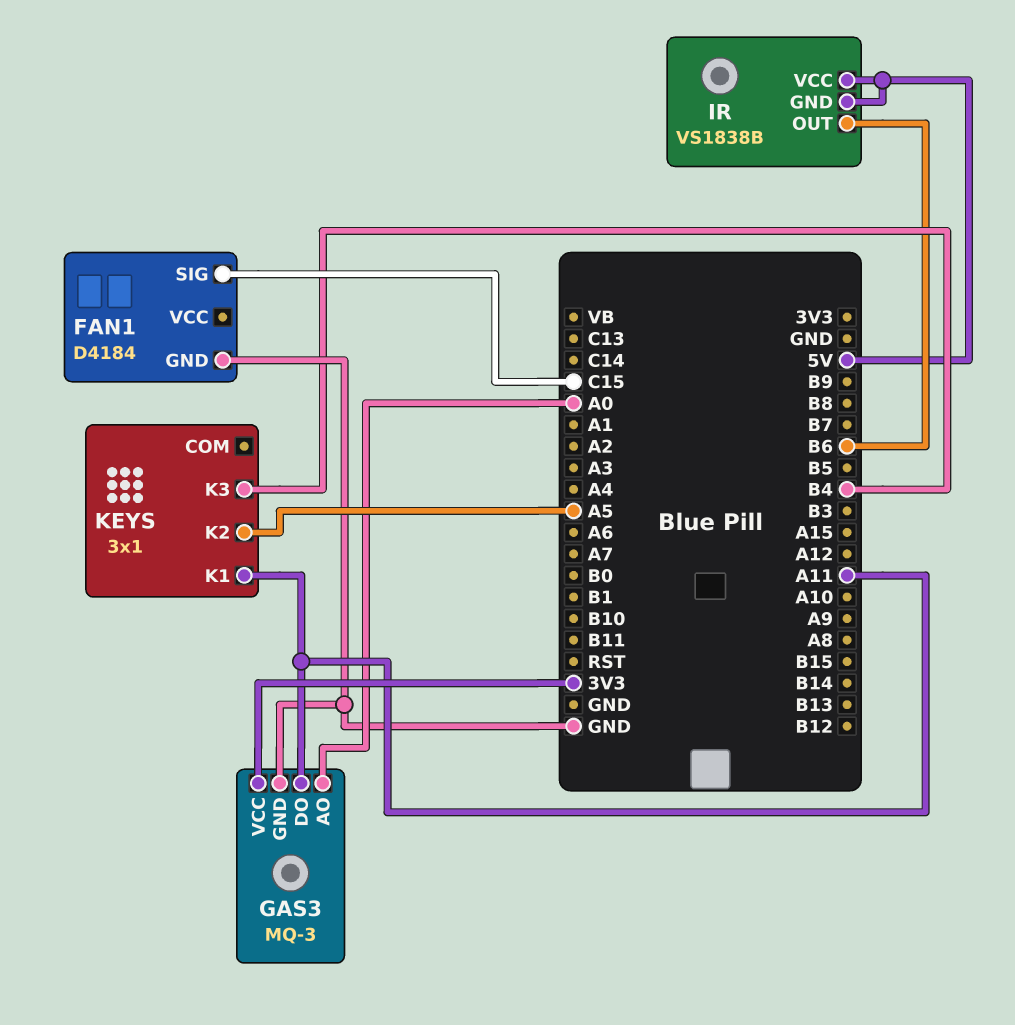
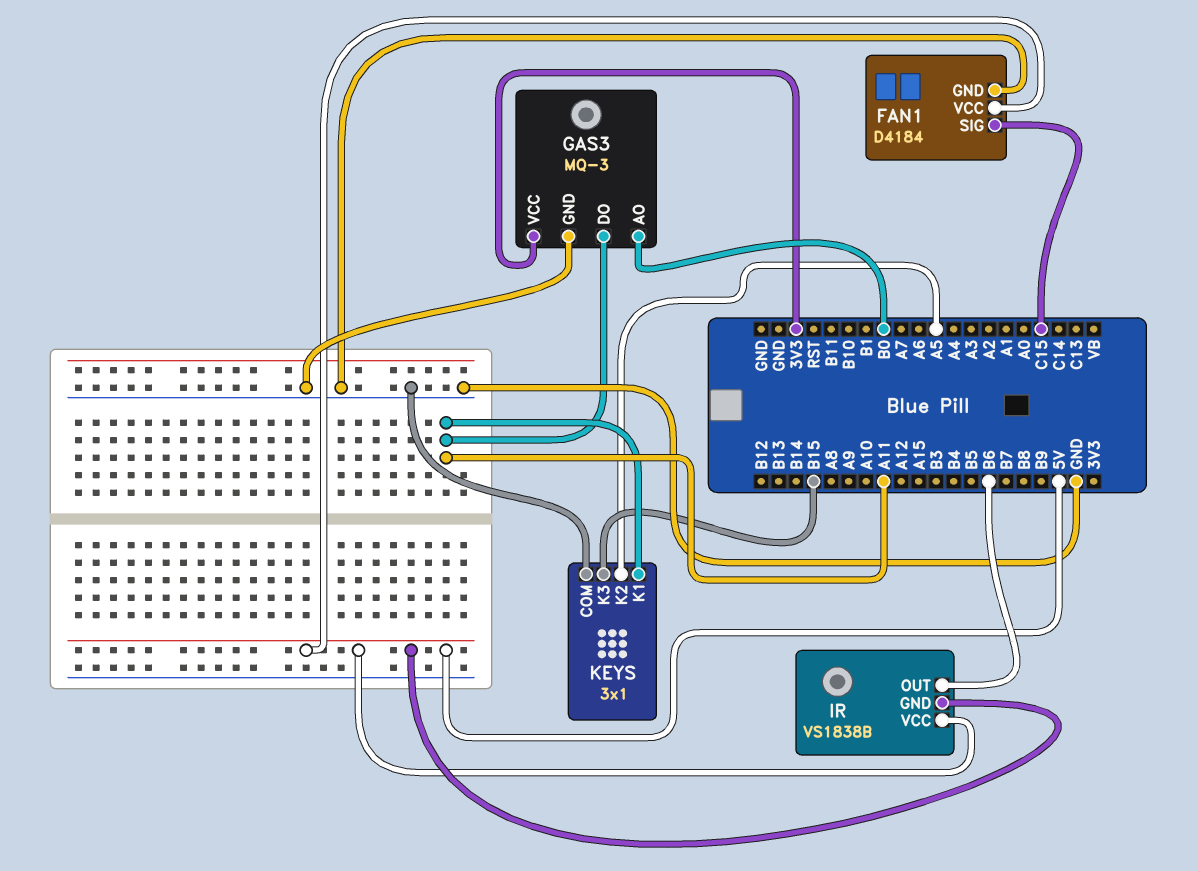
FAN1 pin VCC: none -> 5V
GAS3 pin AO: A0 -> B0
KEYS pin COM: none -> GND
KEYS pin K3: B4 -> B15

